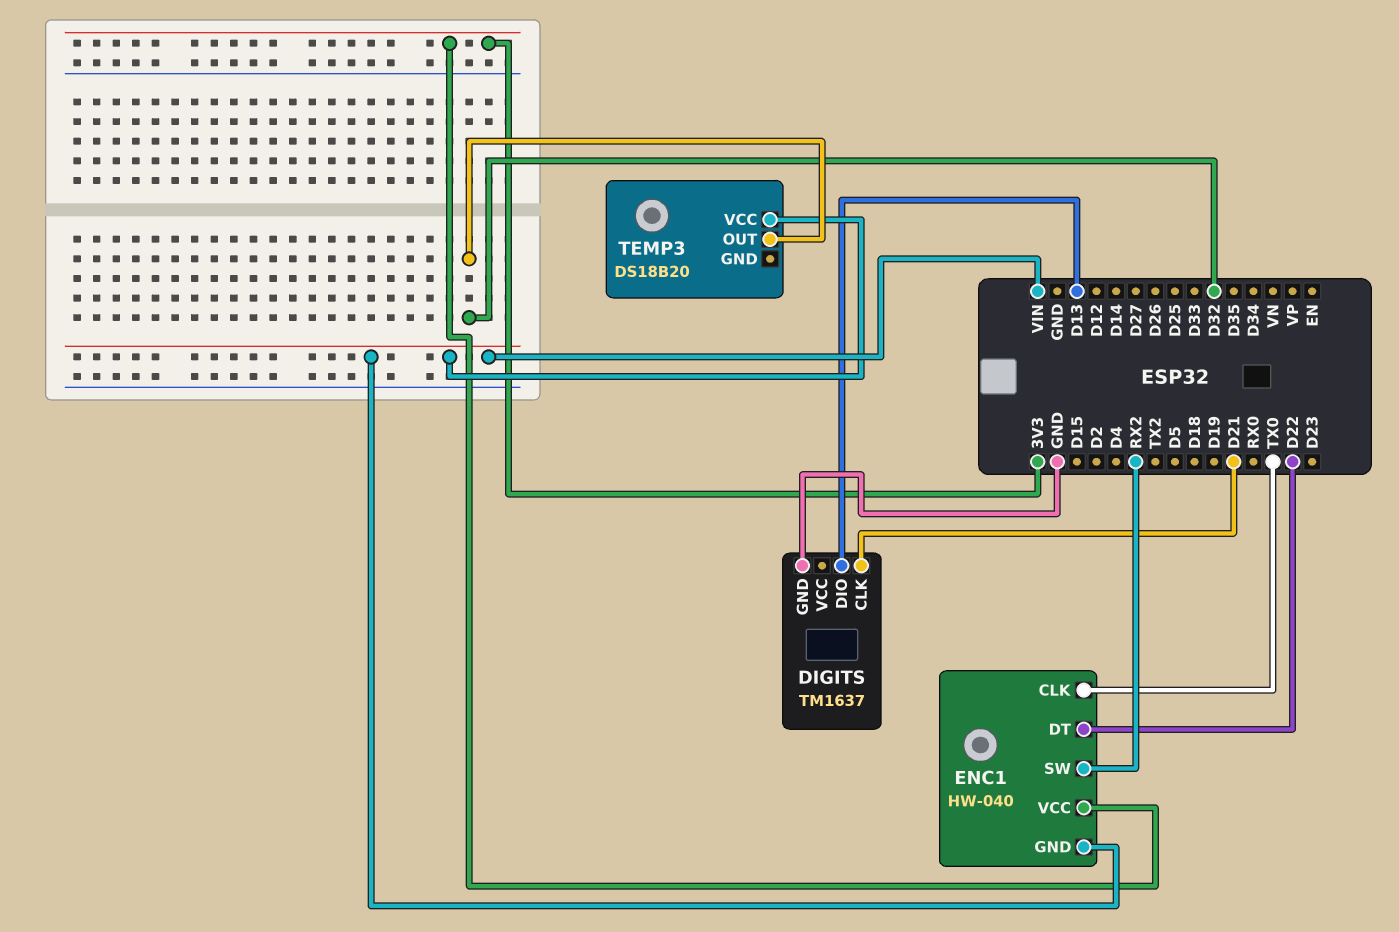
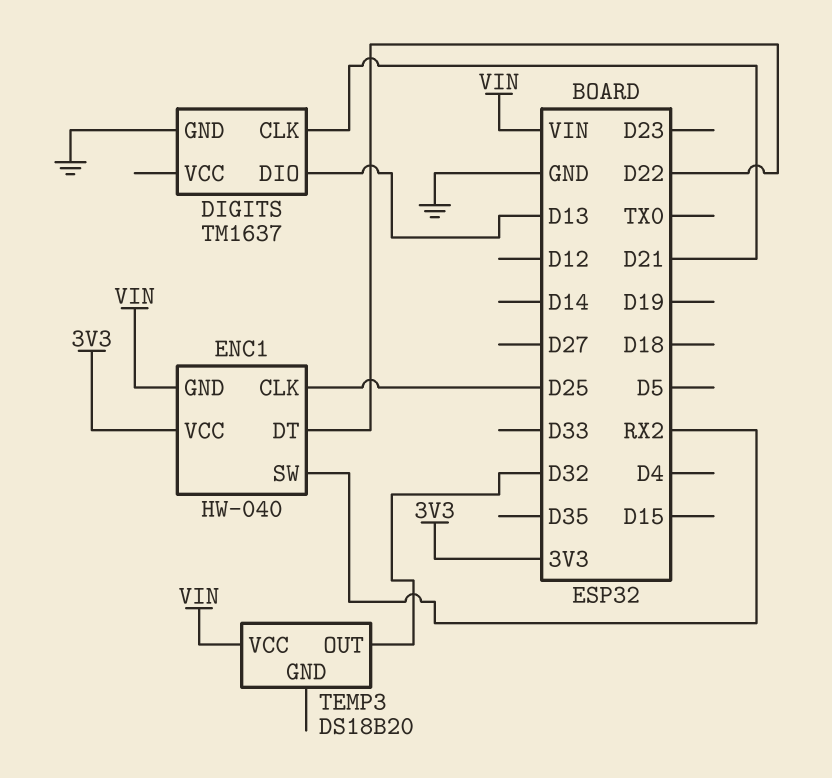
ENC1 pin CLK: TX0 -> D25

